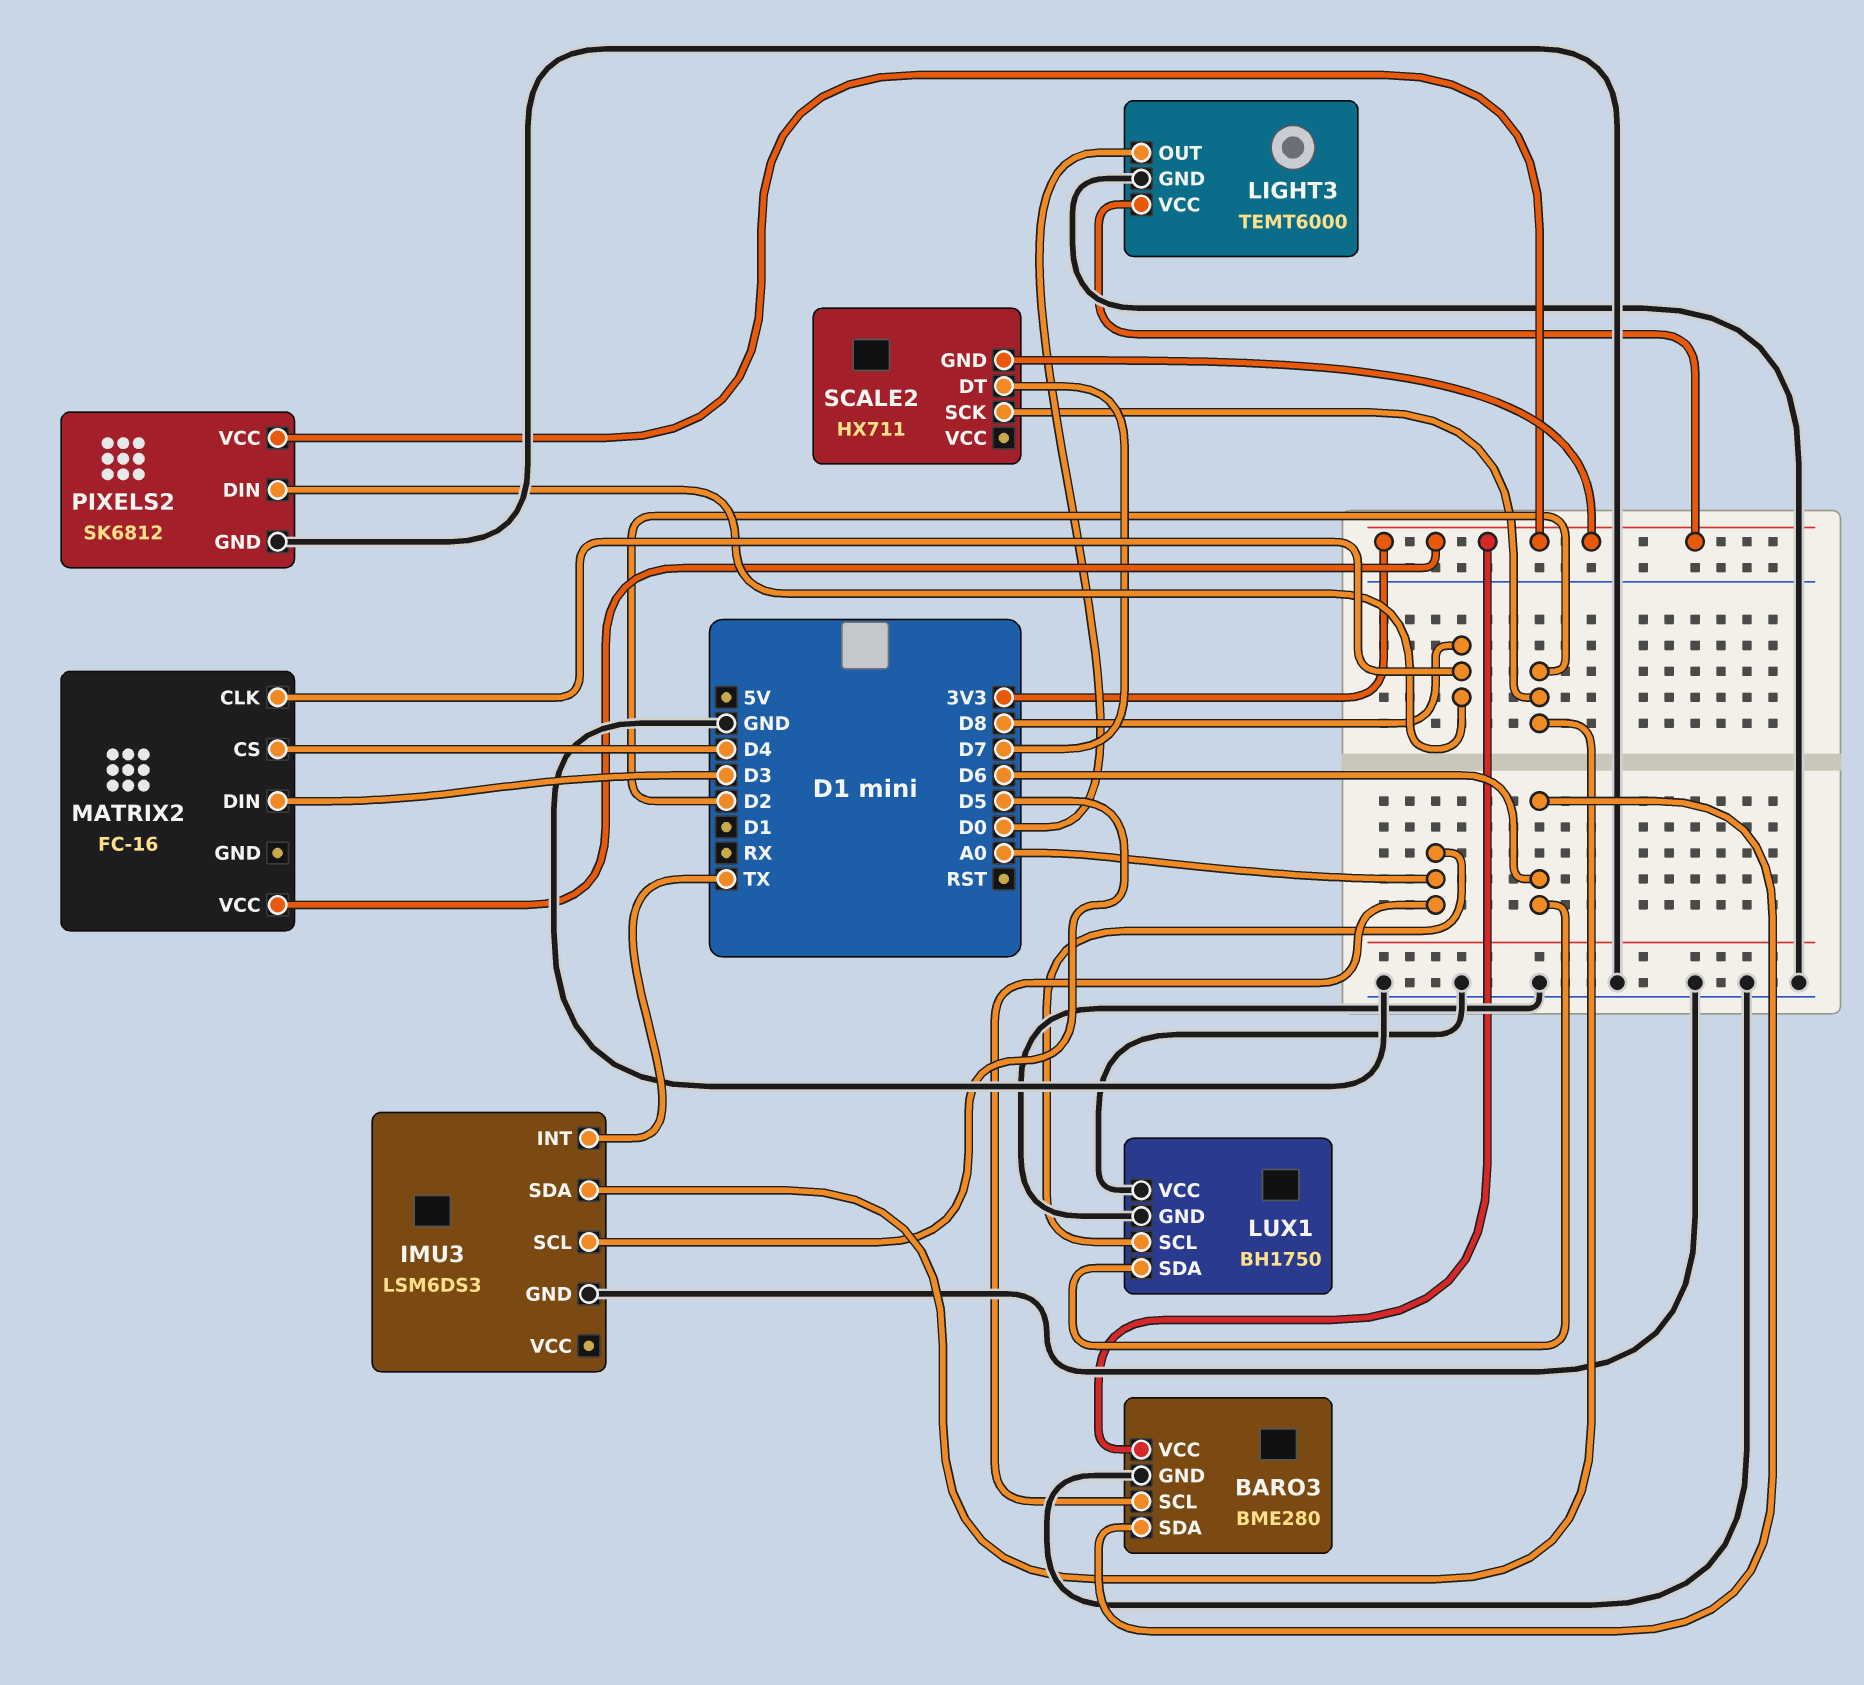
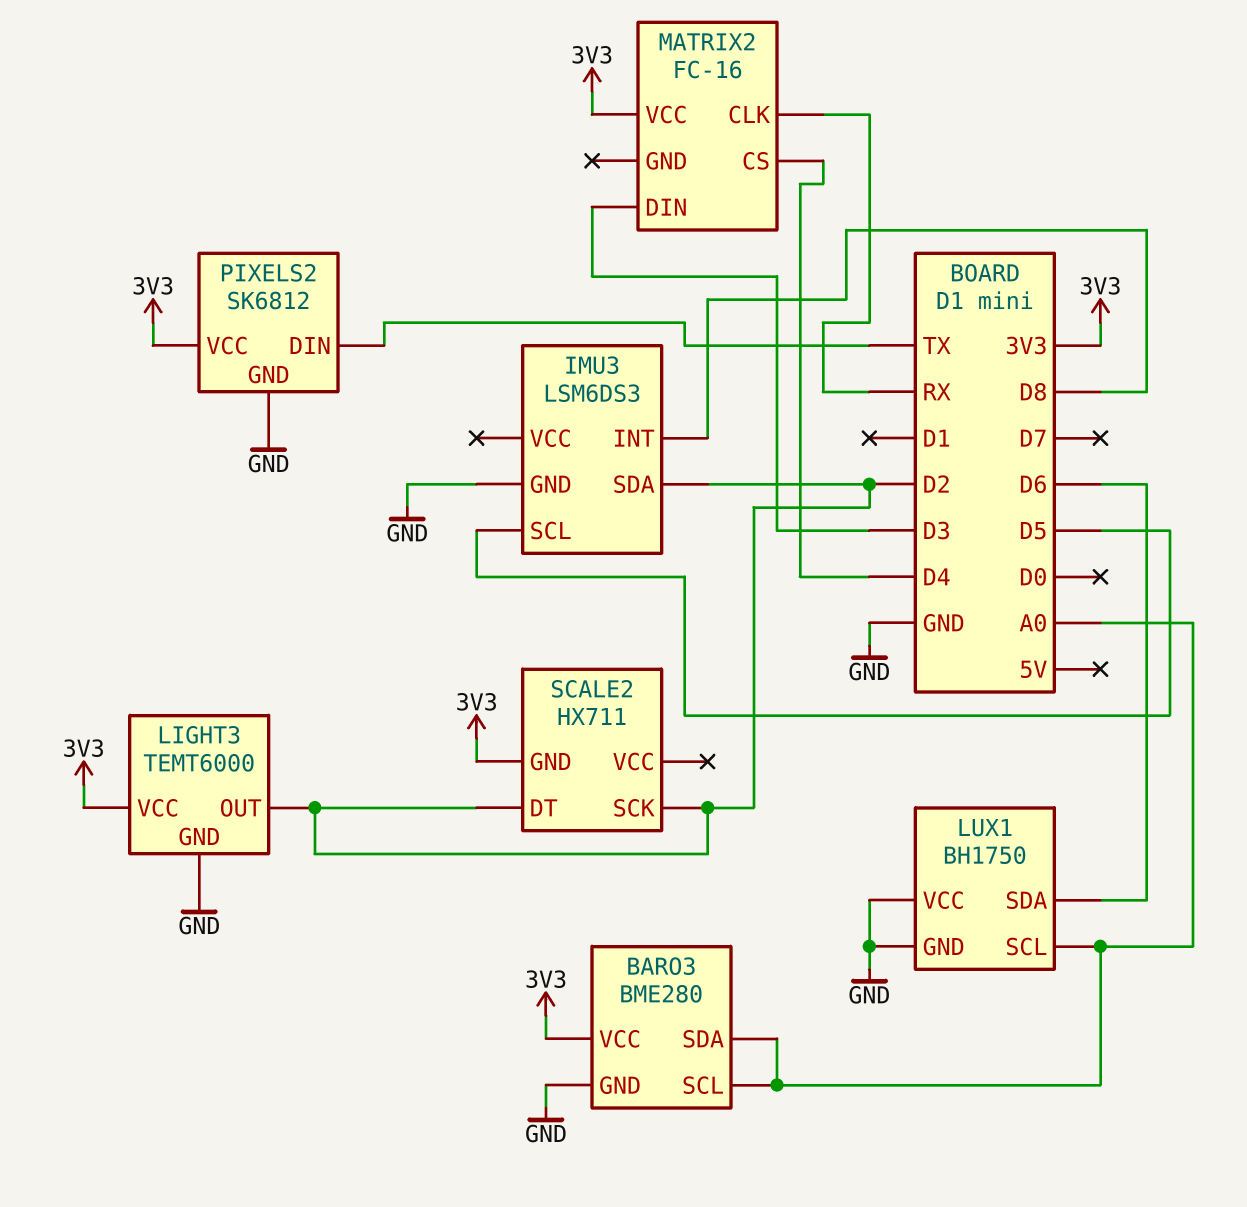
BARO3 pin SDA: D6 -> A0
IMU3 pin INT: TX -> D8
LIGHT3 pin OUT: D0 -> D2
MATRIX2 pin CLK: D8 -> RX
PIXELS2 pin DIN: D8 -> TX
SCALE2 pin DT: D7 -> D2

